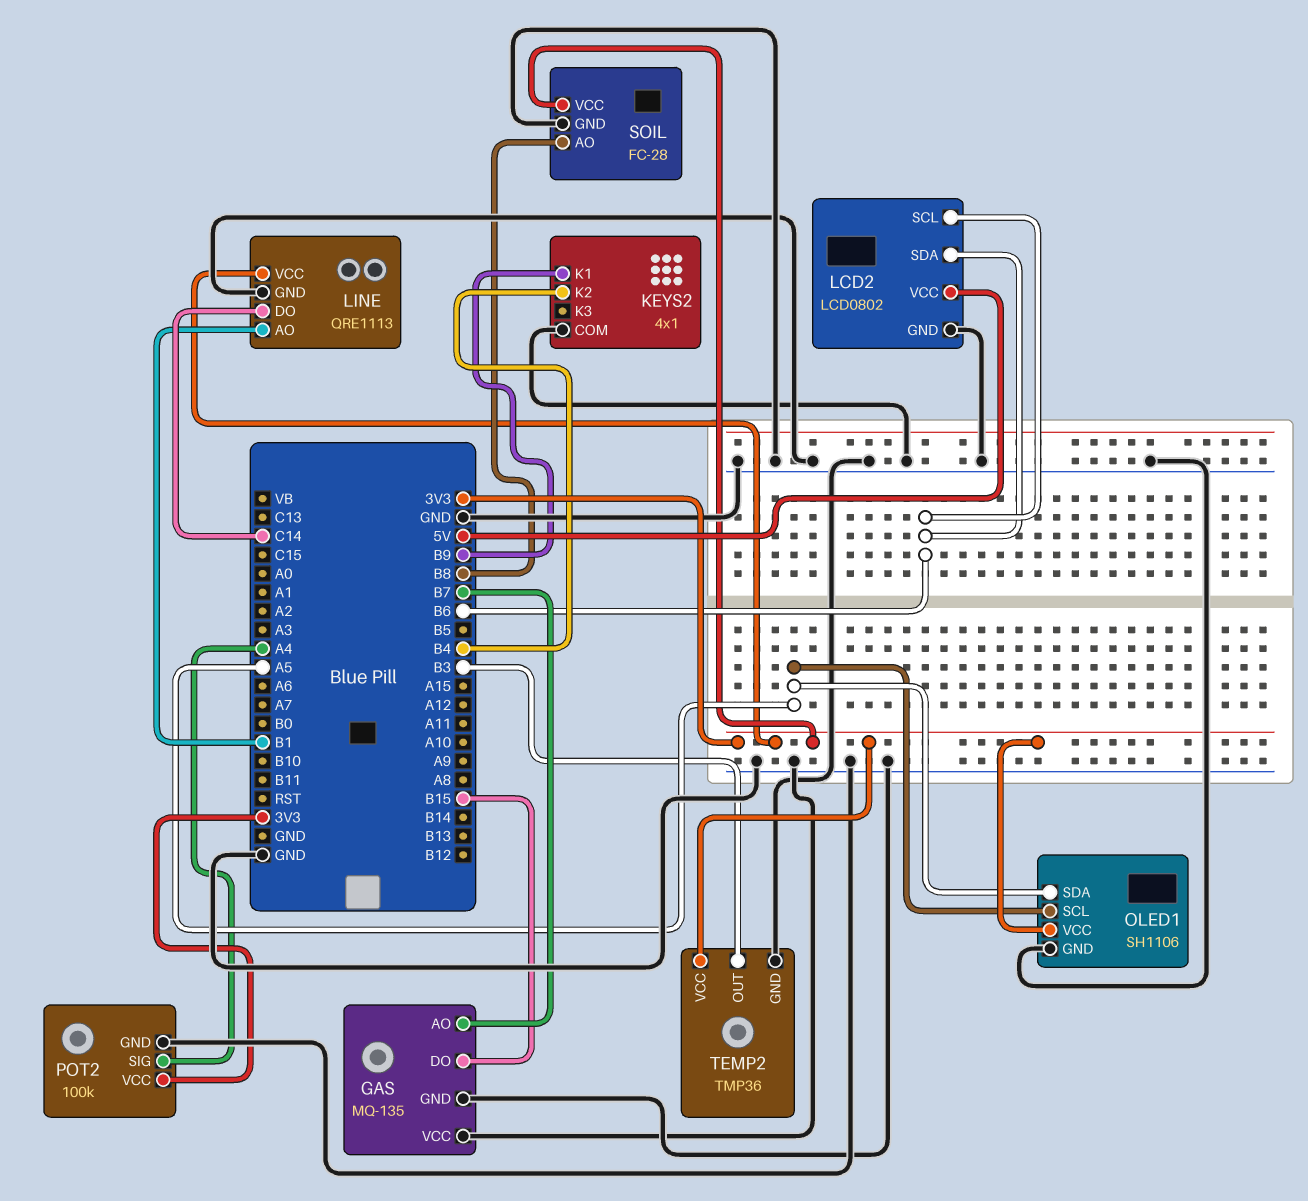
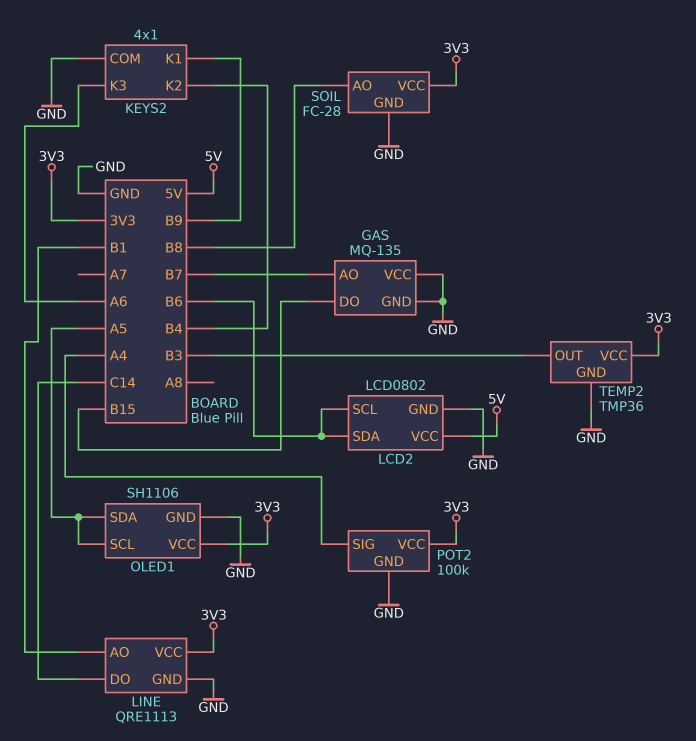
KEYS2 pin K3: none -> A6

